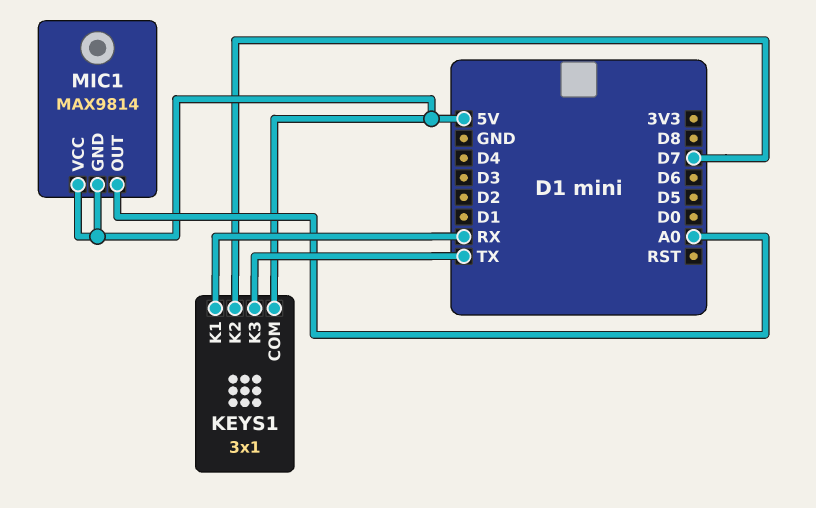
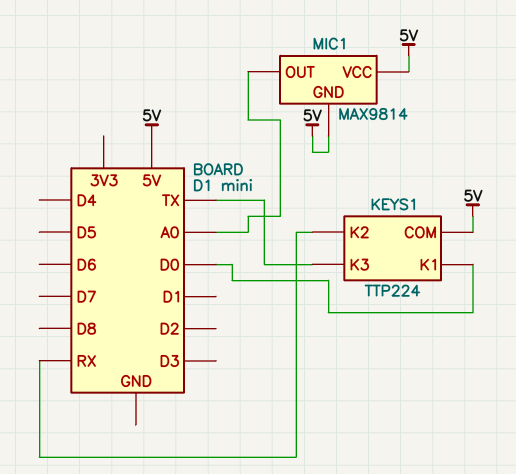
KEYS1: 3x1 -> TTP224
KEYS1 pin K1: RX -> D0
KEYS1 pin K2: D7 -> RX

